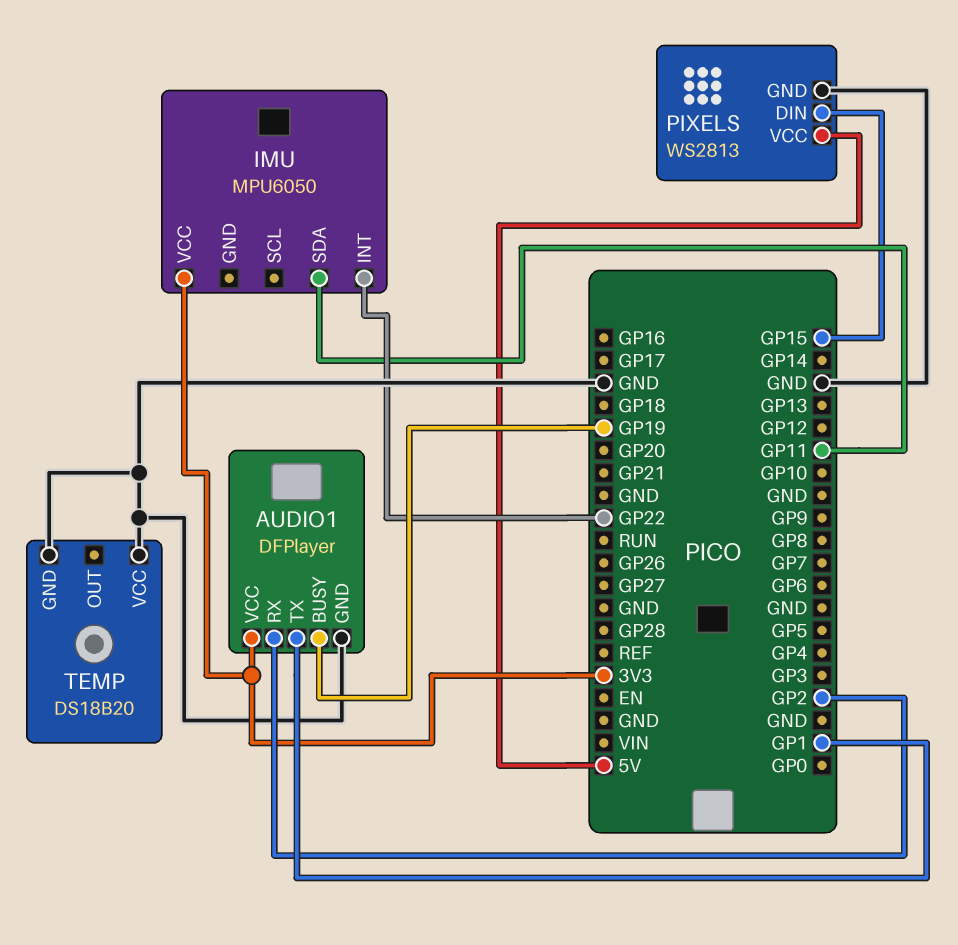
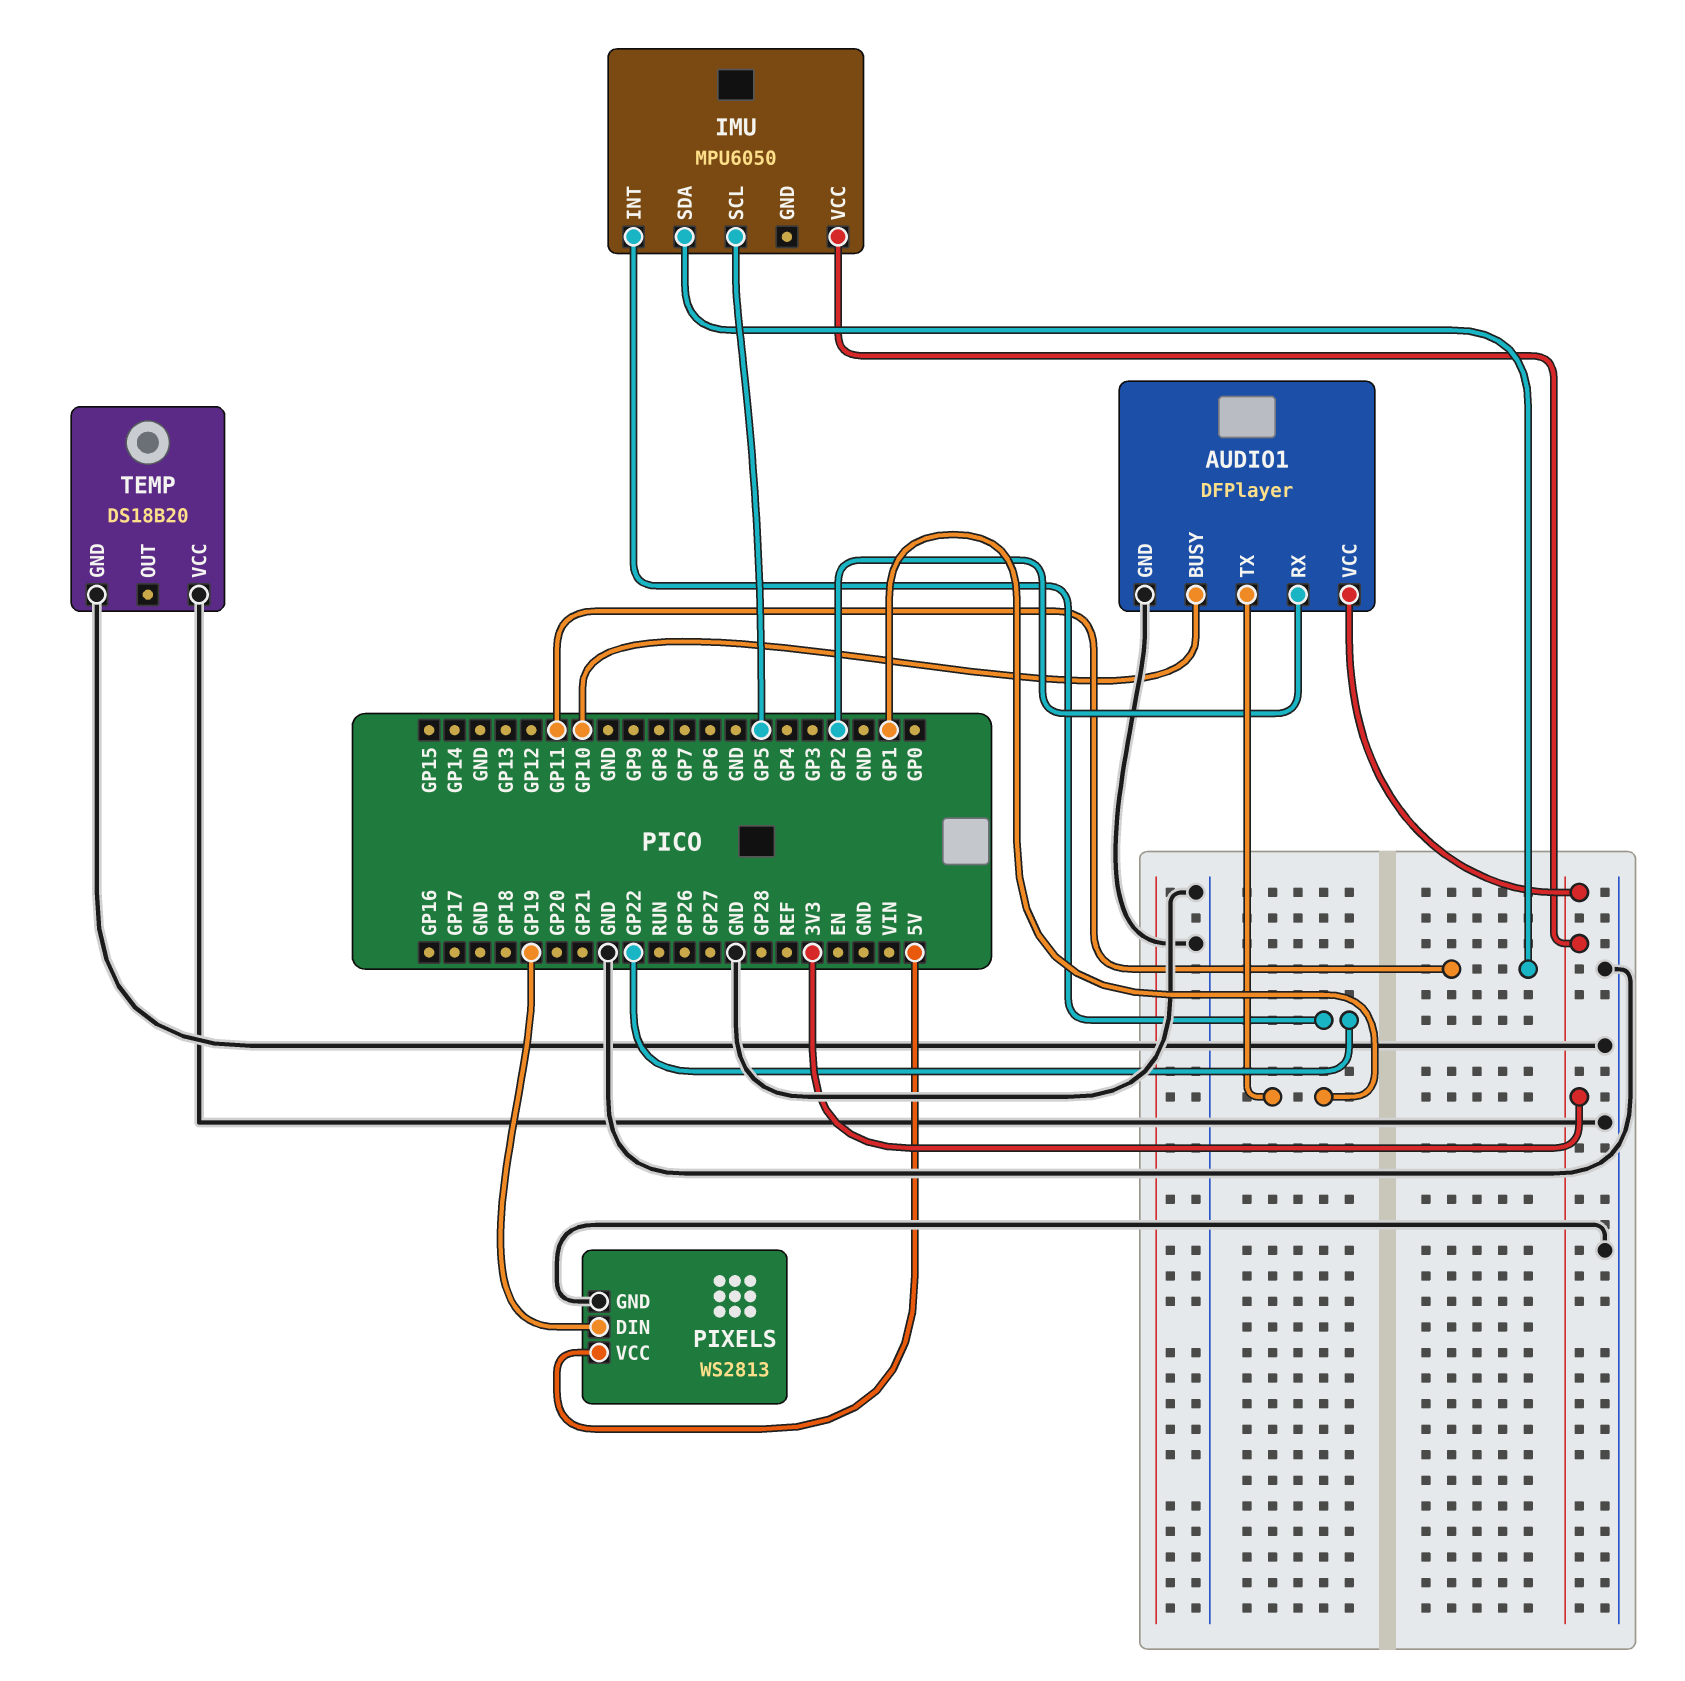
AUDIO1 pin BUSY: GP19 -> GP10
IMU pin SCL: none -> GP5
PIXELS pin DIN: GP15 -> GP19

